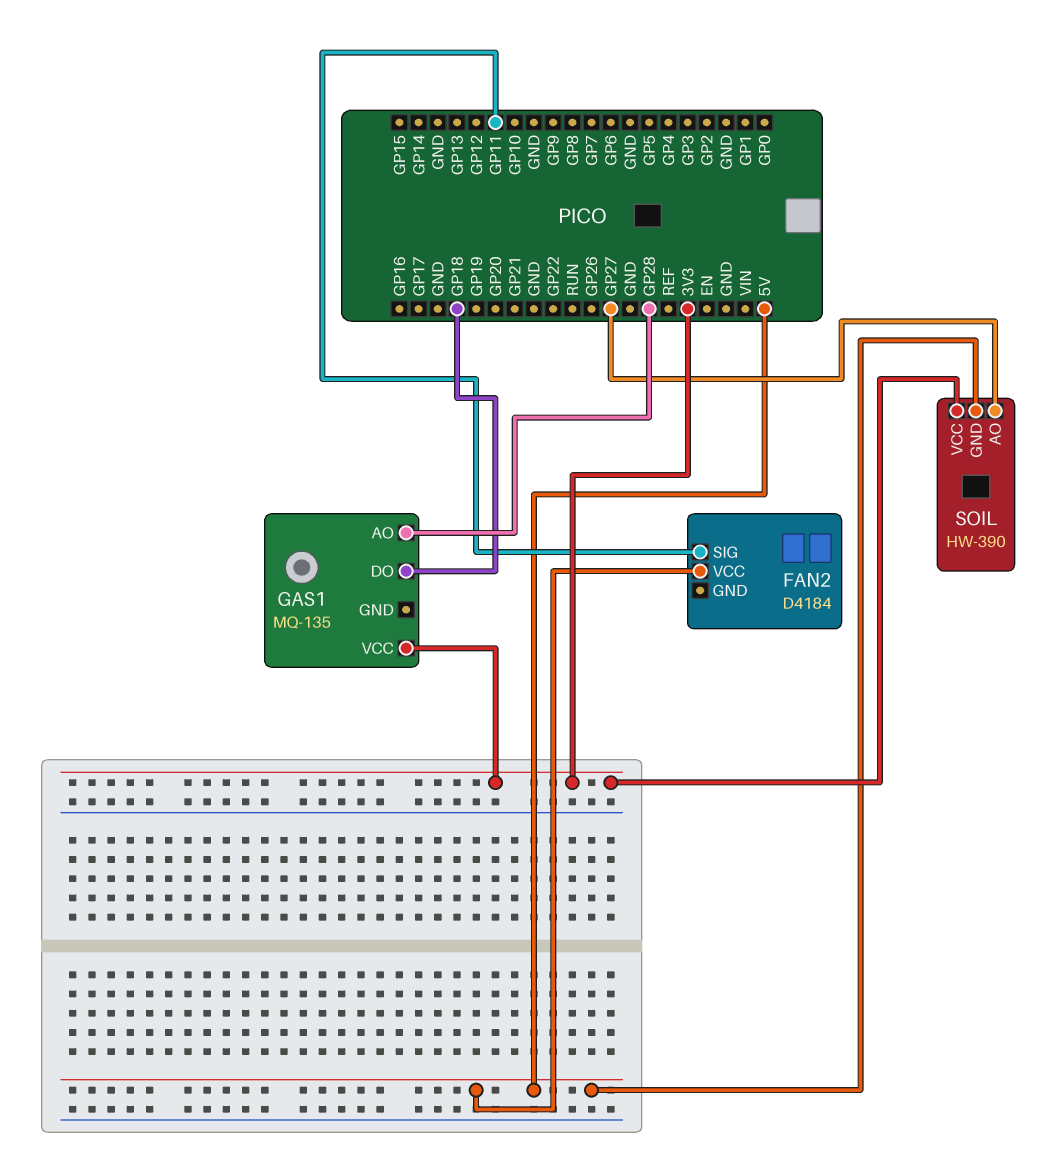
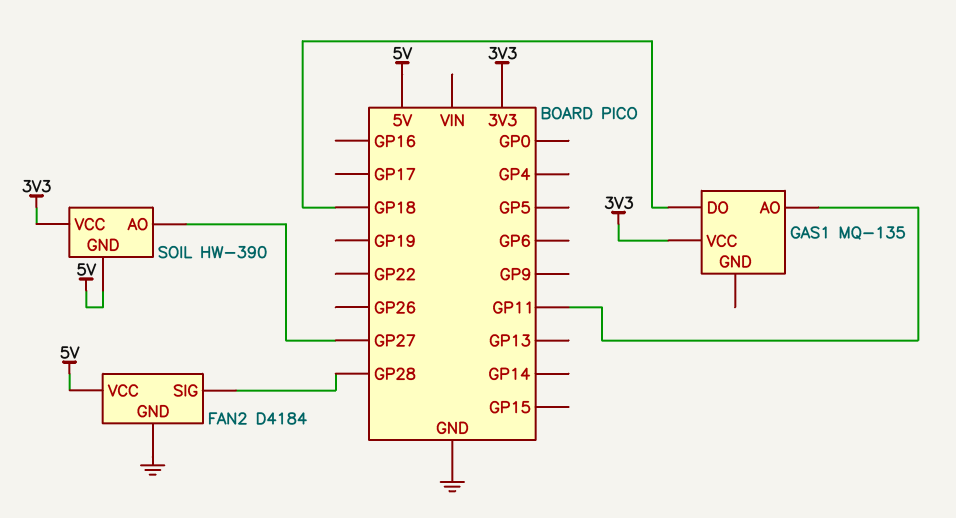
FAN2 pin GND: none -> GND
FAN2 pin SIG: GP11 -> GP28
GAS1 pin AO: GP28 -> GP11

